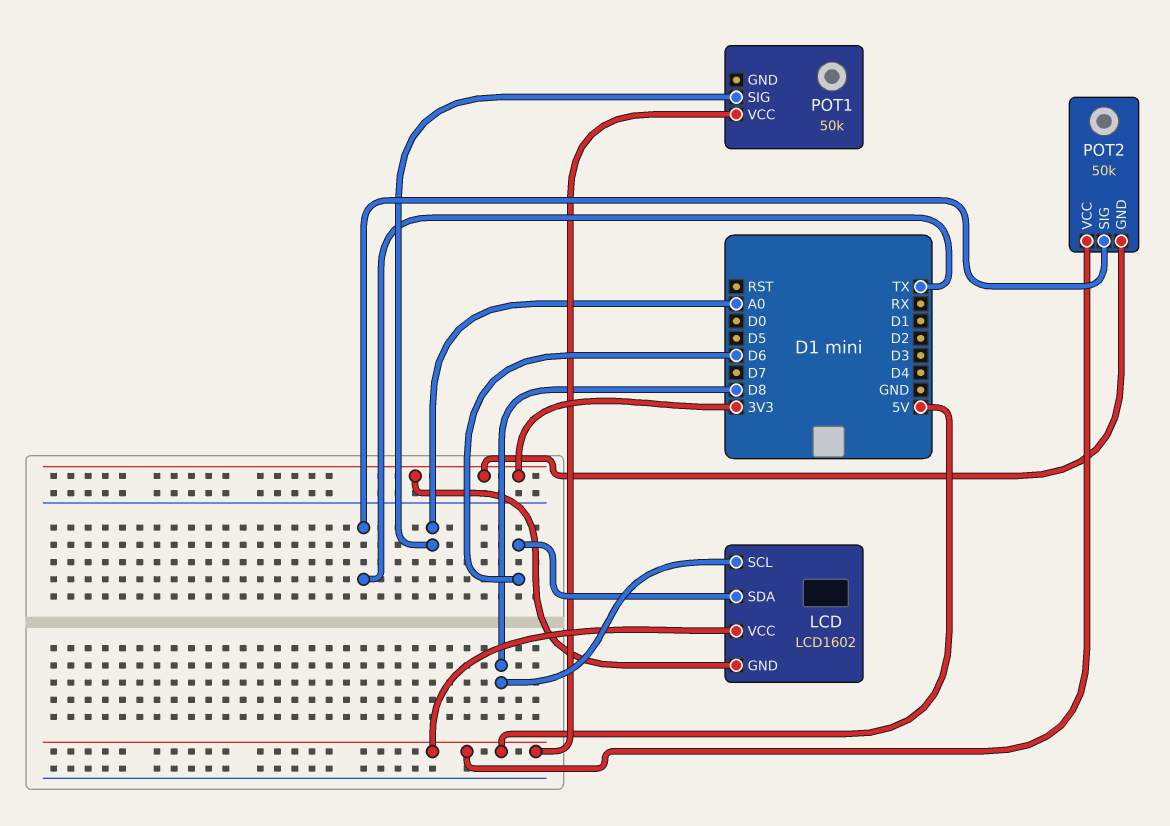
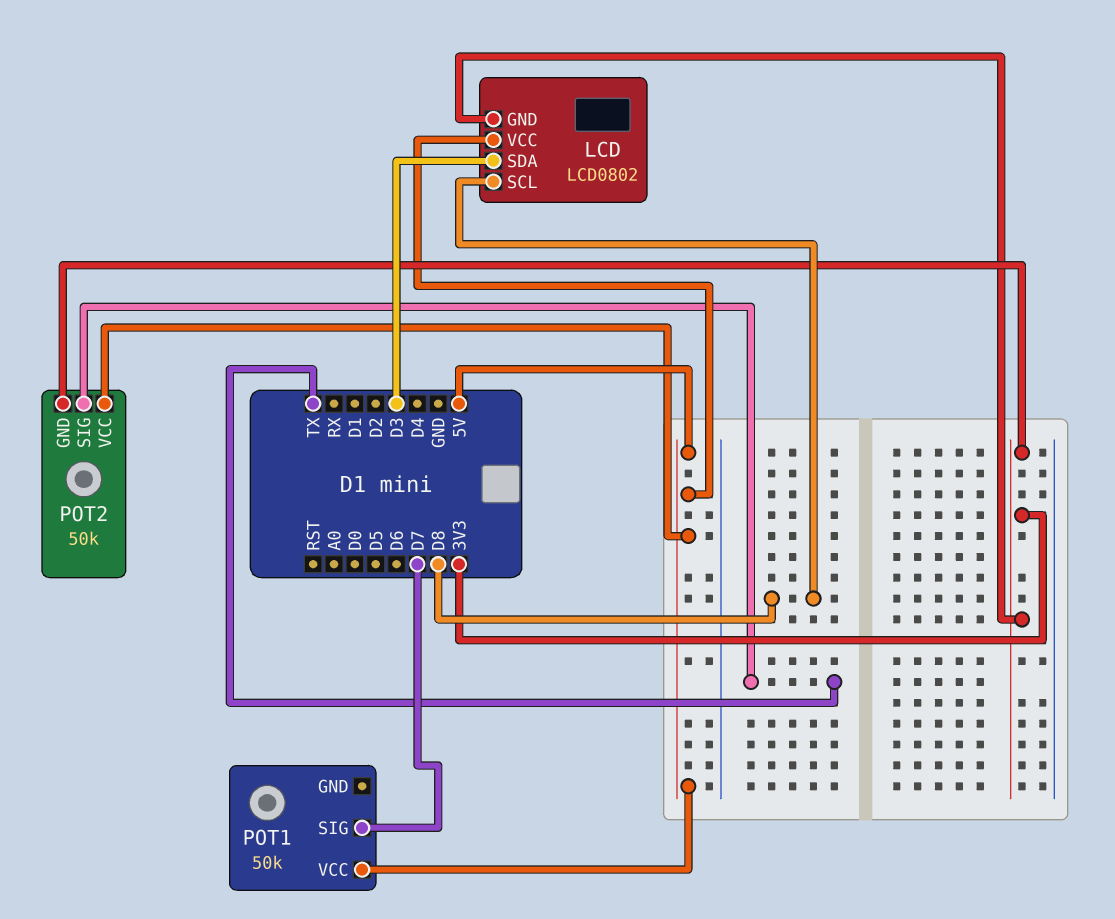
LCD: LCD1602 -> LCD0802
LCD pin SDA: D6 -> D3
POT1 pin SIG: A0 -> D7

